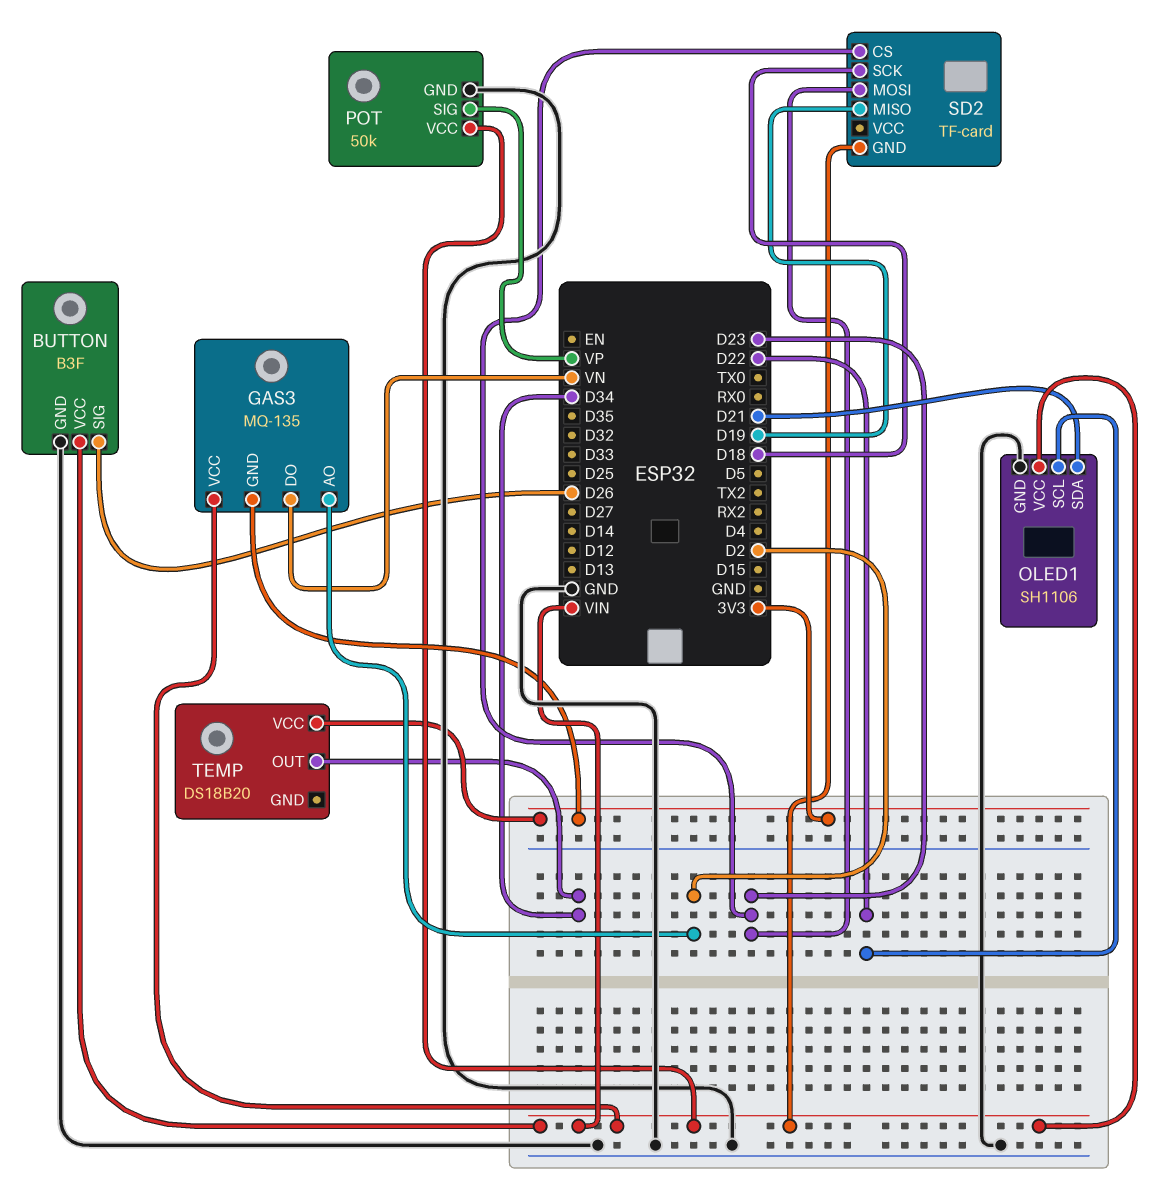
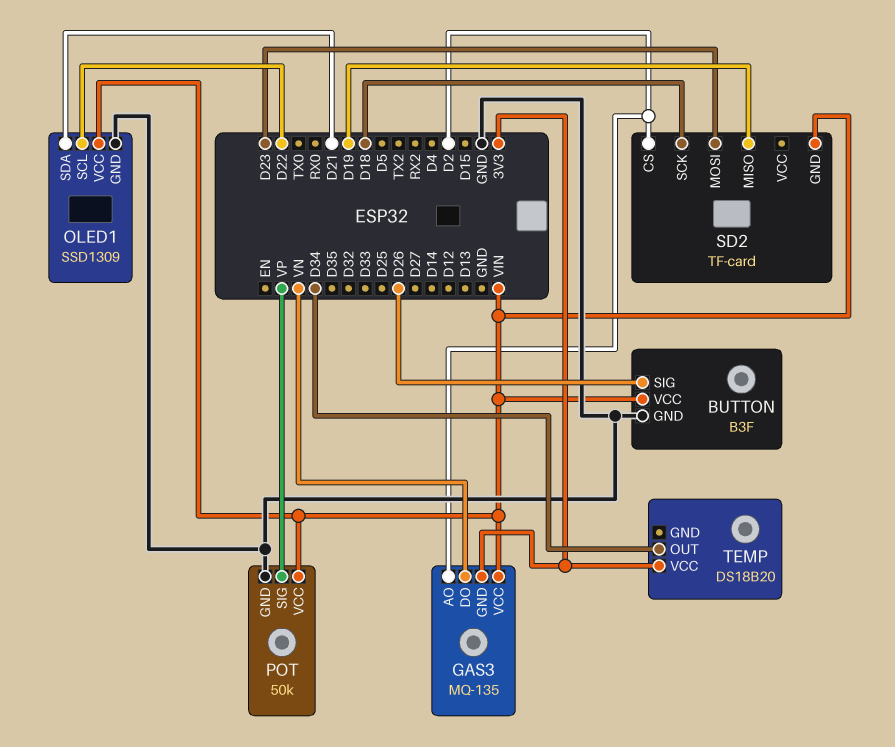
OLED1: SH1106 -> SSD1309
SD2 pin CS: D23 -> D2

